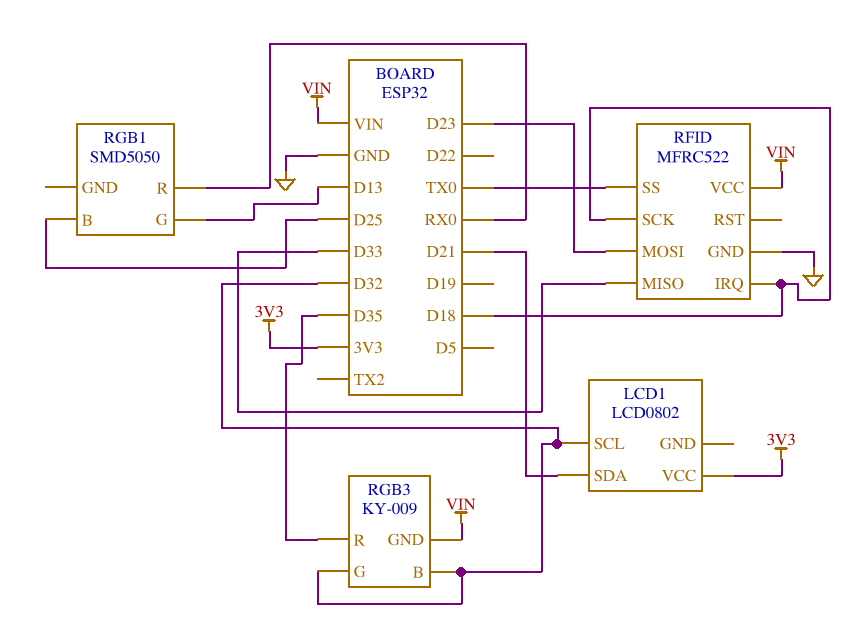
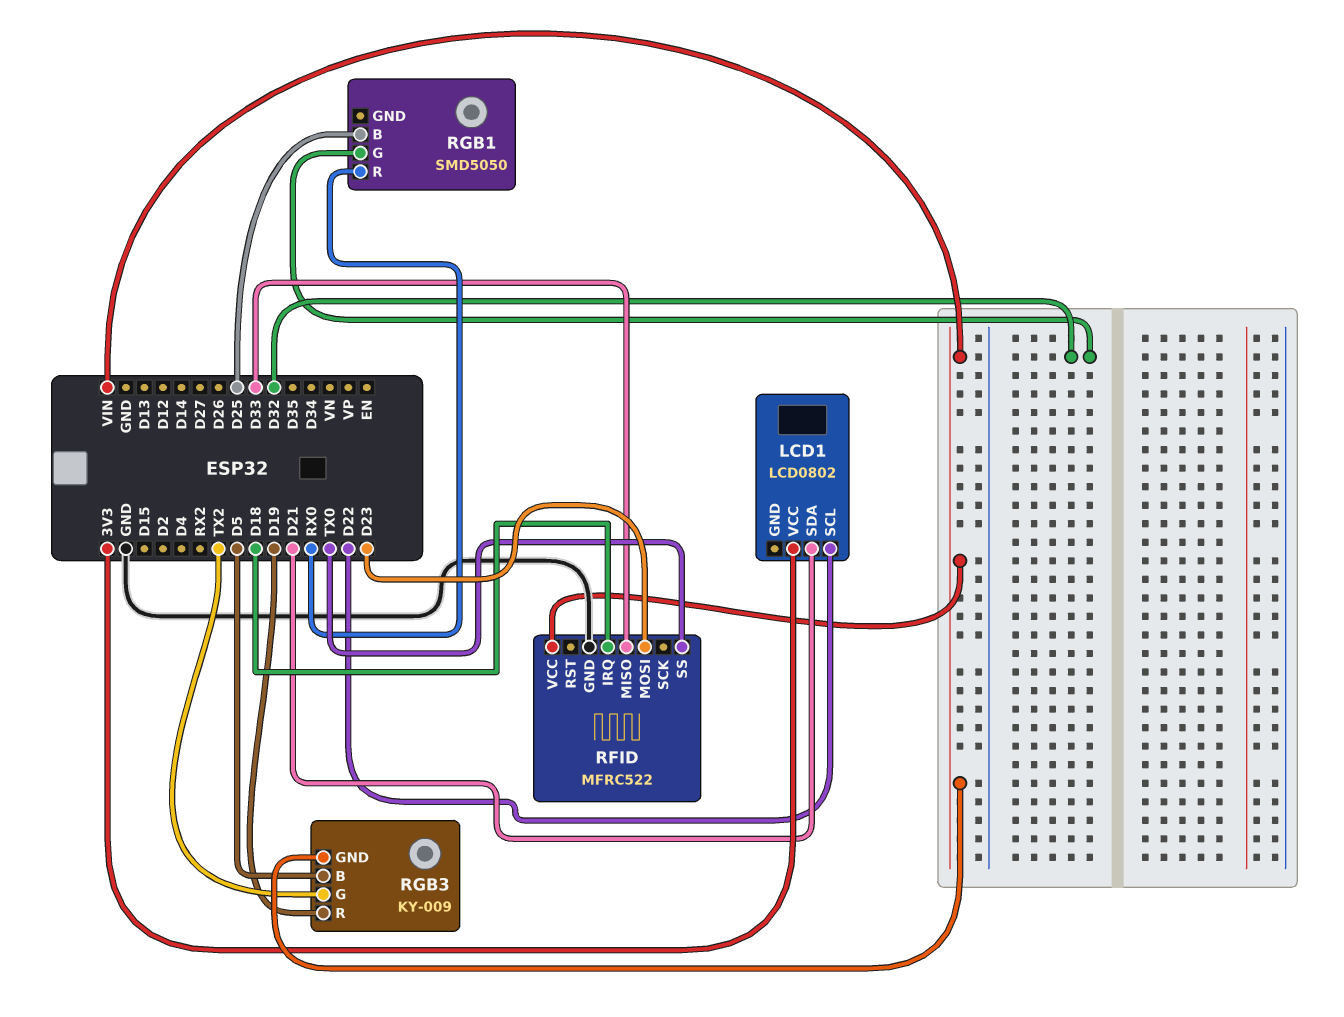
LCD1 pin SCL: D32 -> D22
RFID pin SCK: D18 -> none
RGB1 pin G: D13 -> D32
RGB3 pin B: D32 -> D5
RGB3 pin G: D32 -> TX2
RGB3 pin R: D35 -> D19

